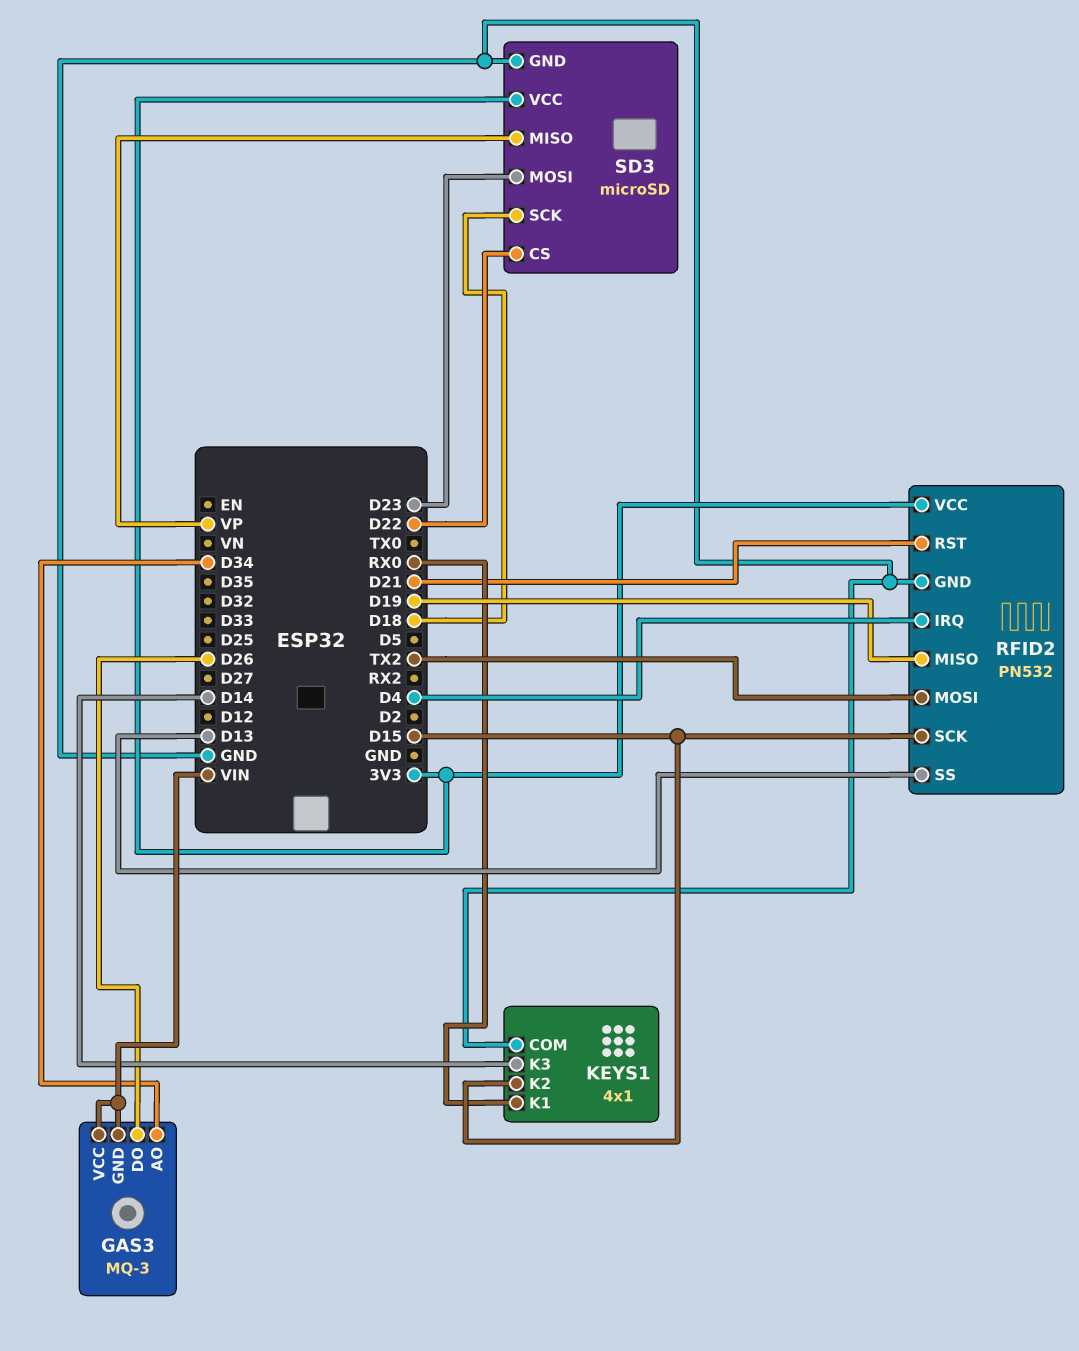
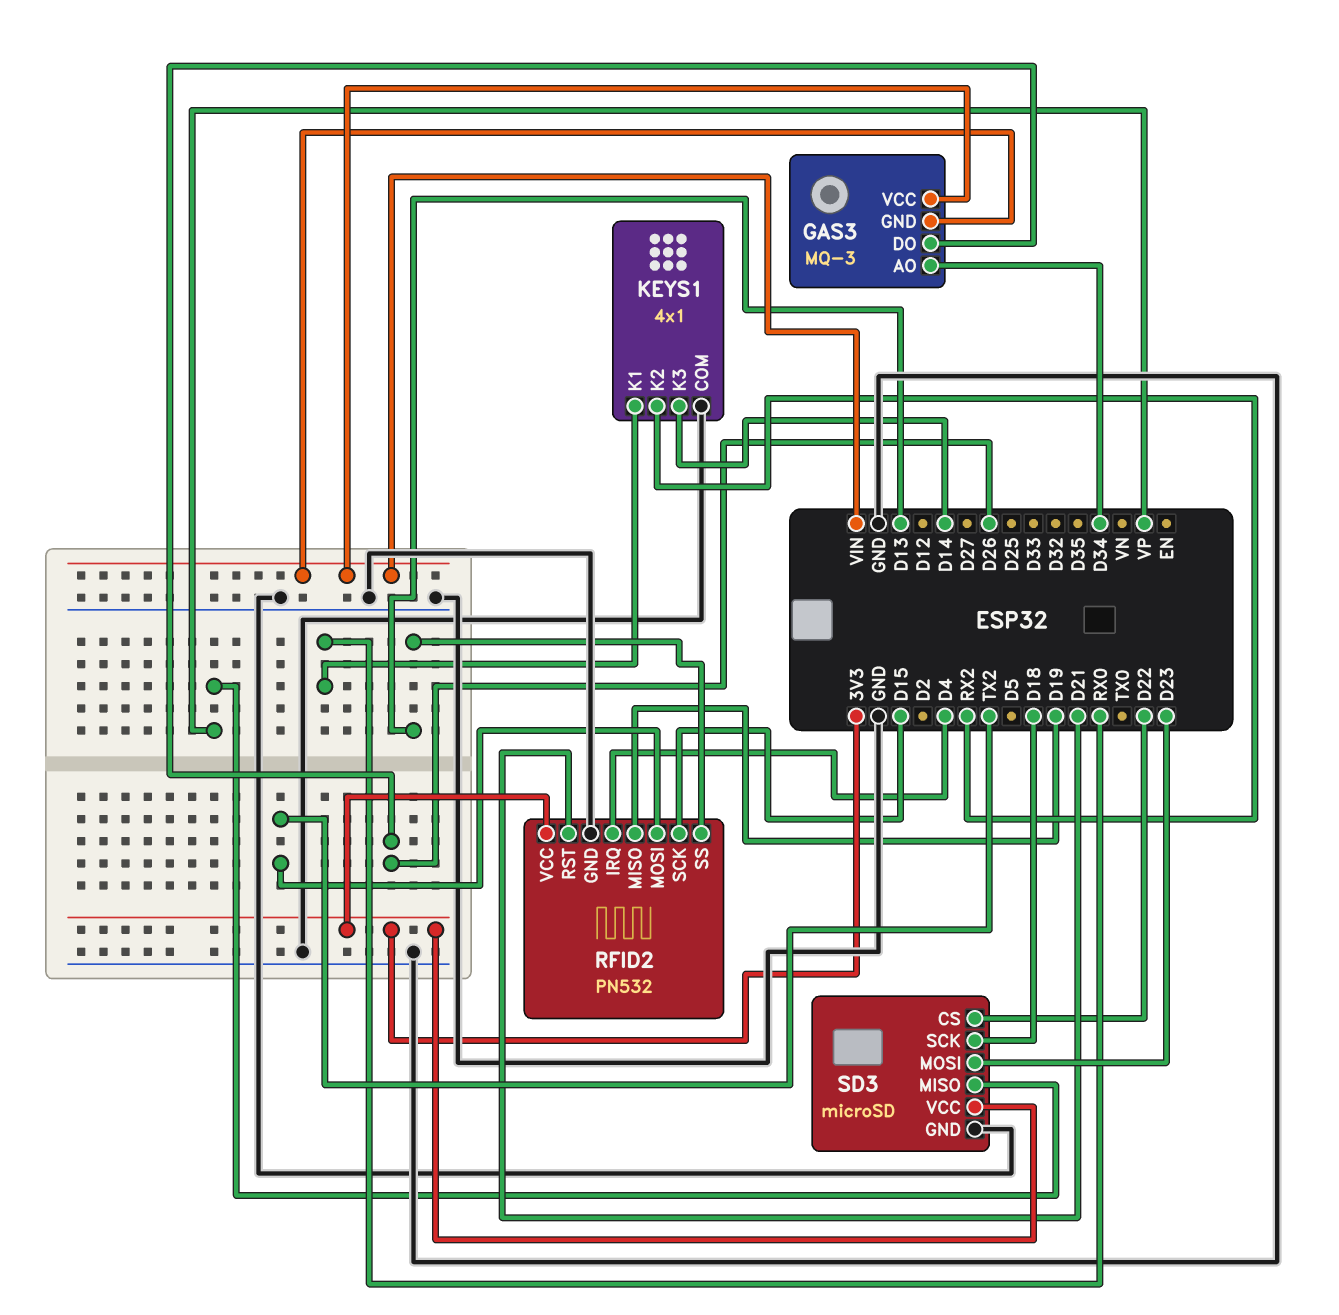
KEYS1 pin K2: D15 -> RX2

